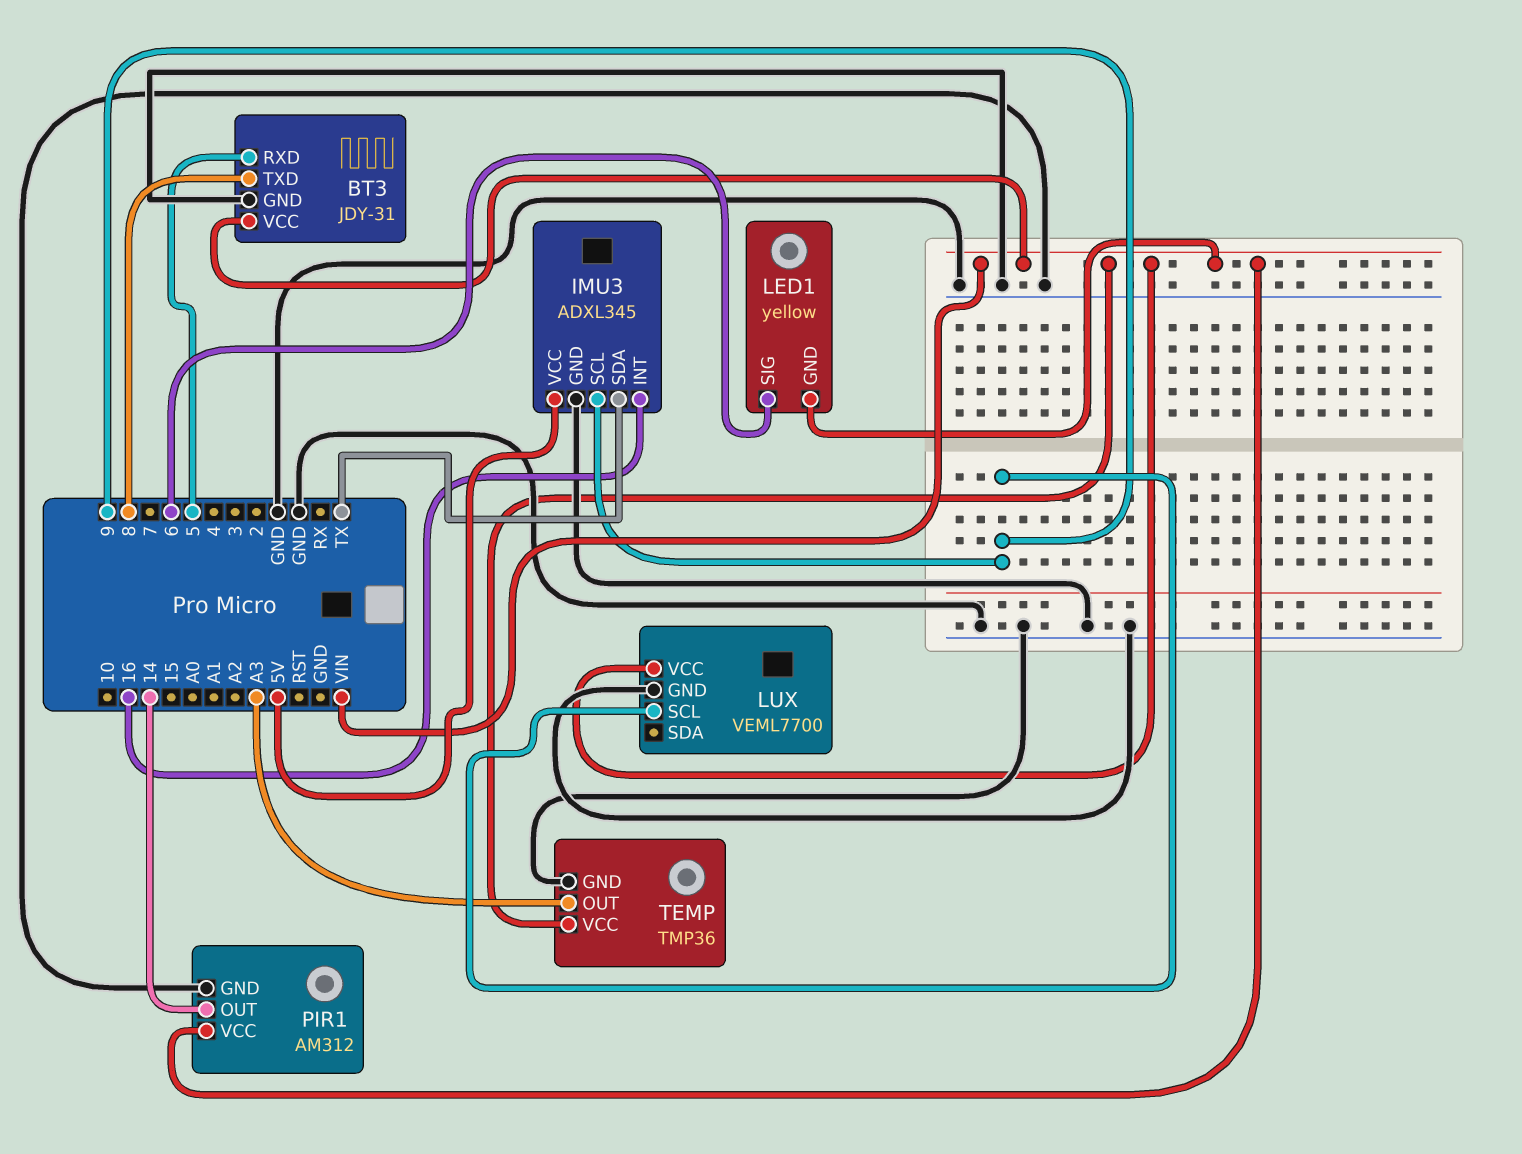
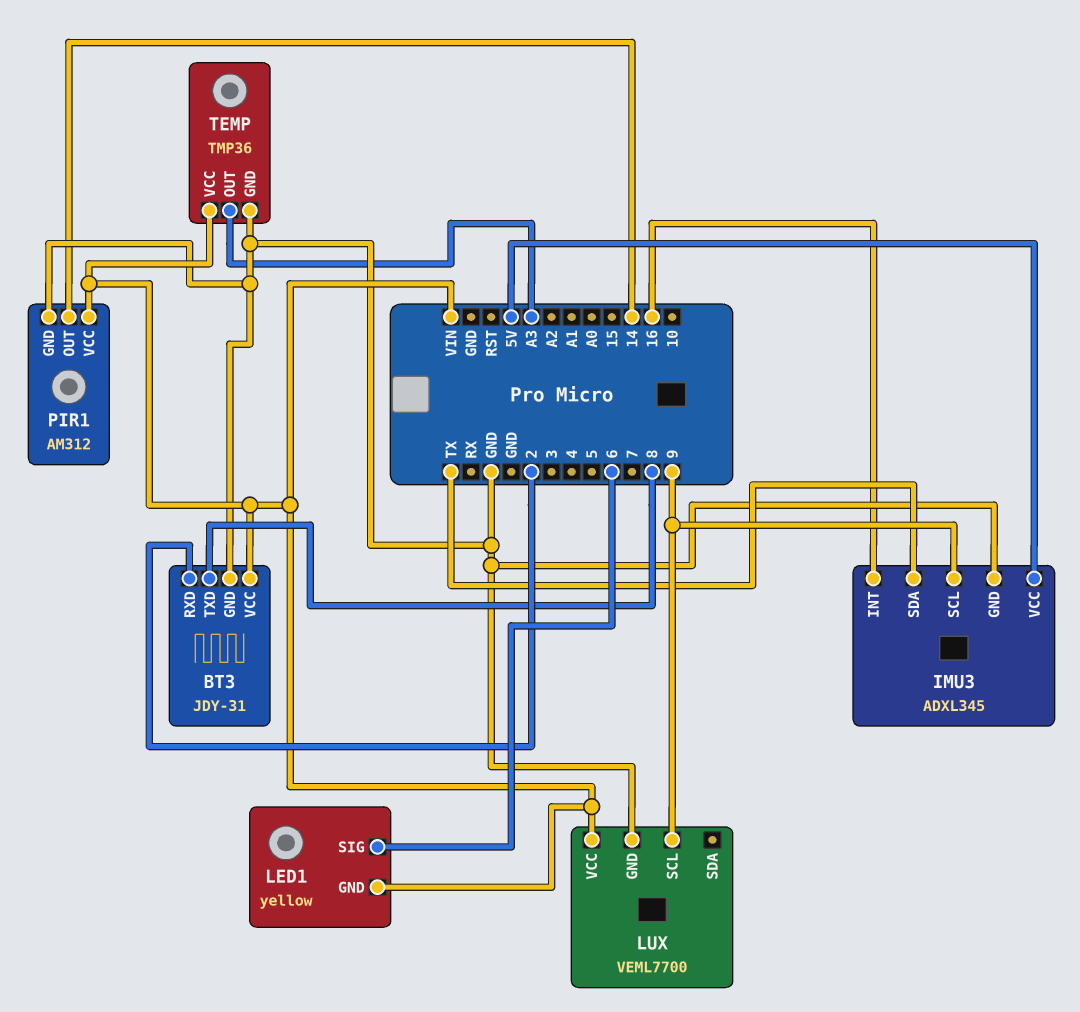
BT3 pin RXD: 5 -> 2

